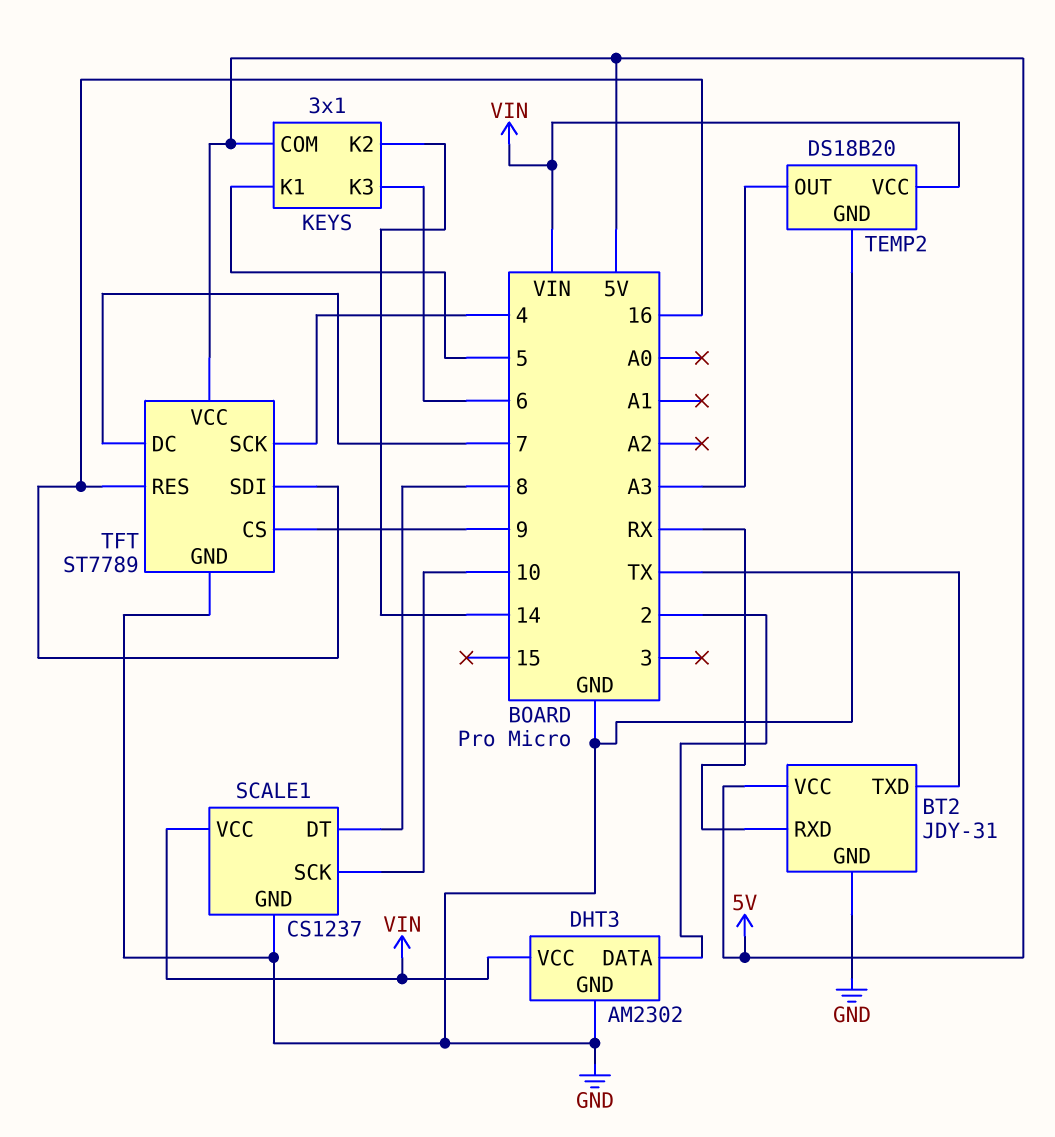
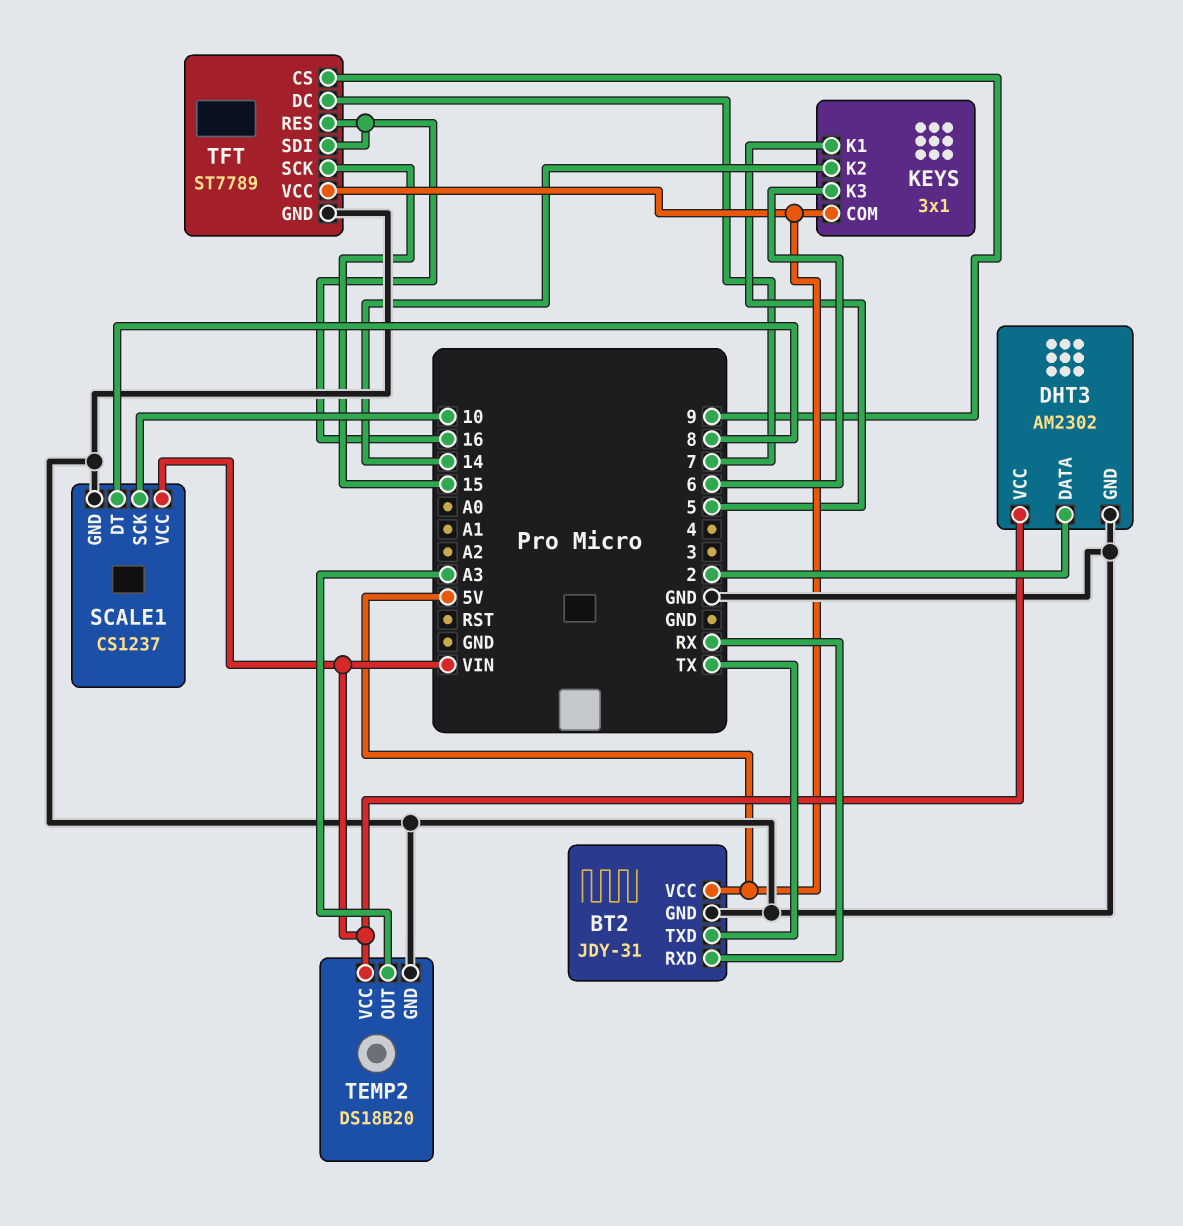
TFT pin SCK: 4 -> 15

